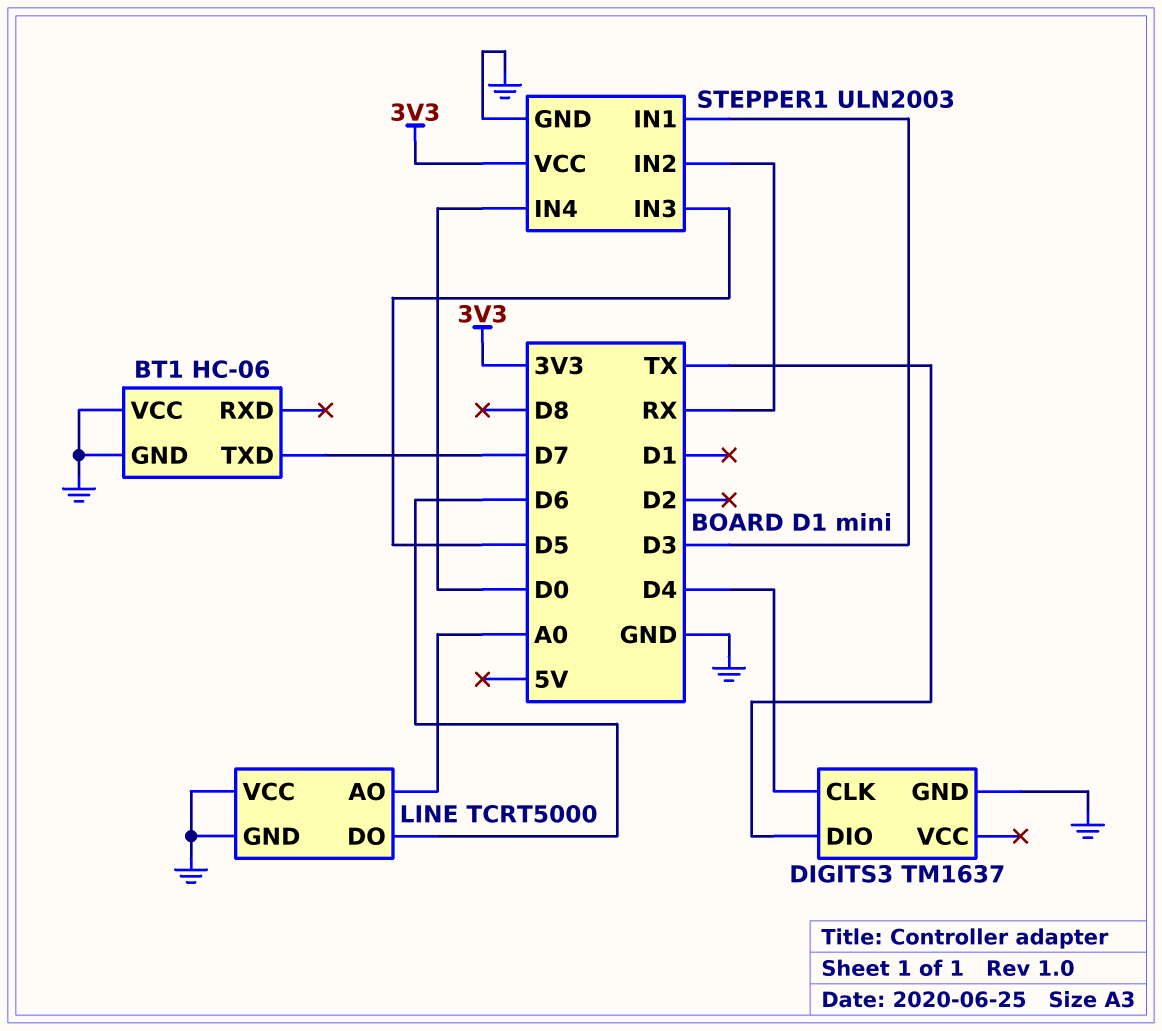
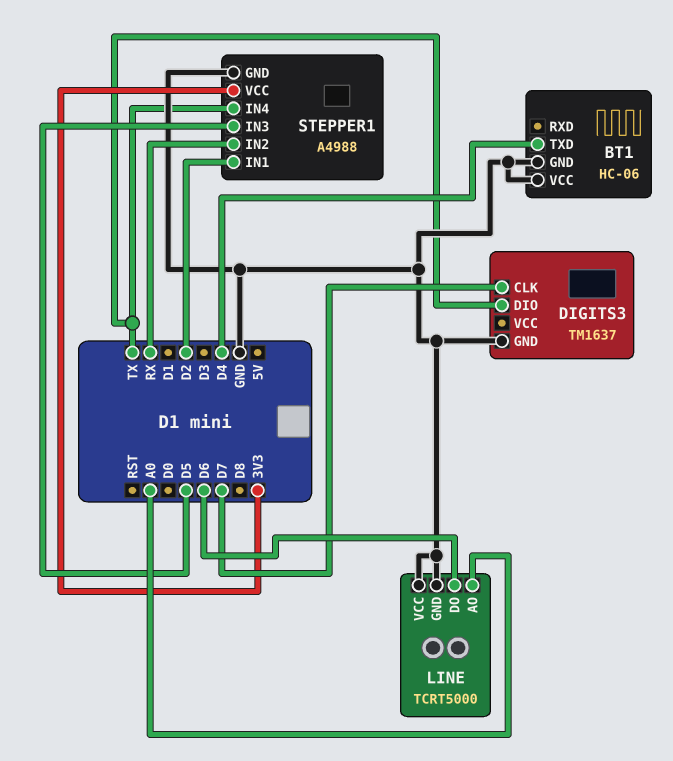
BT1 pin TXD: D7 -> D4
DIGITS3 pin CLK: D4 -> D7
STEPPER1: ULN2003 -> A4988
STEPPER1 pin IN1: D3 -> D2
STEPPER1 pin IN4: D0 -> TX

